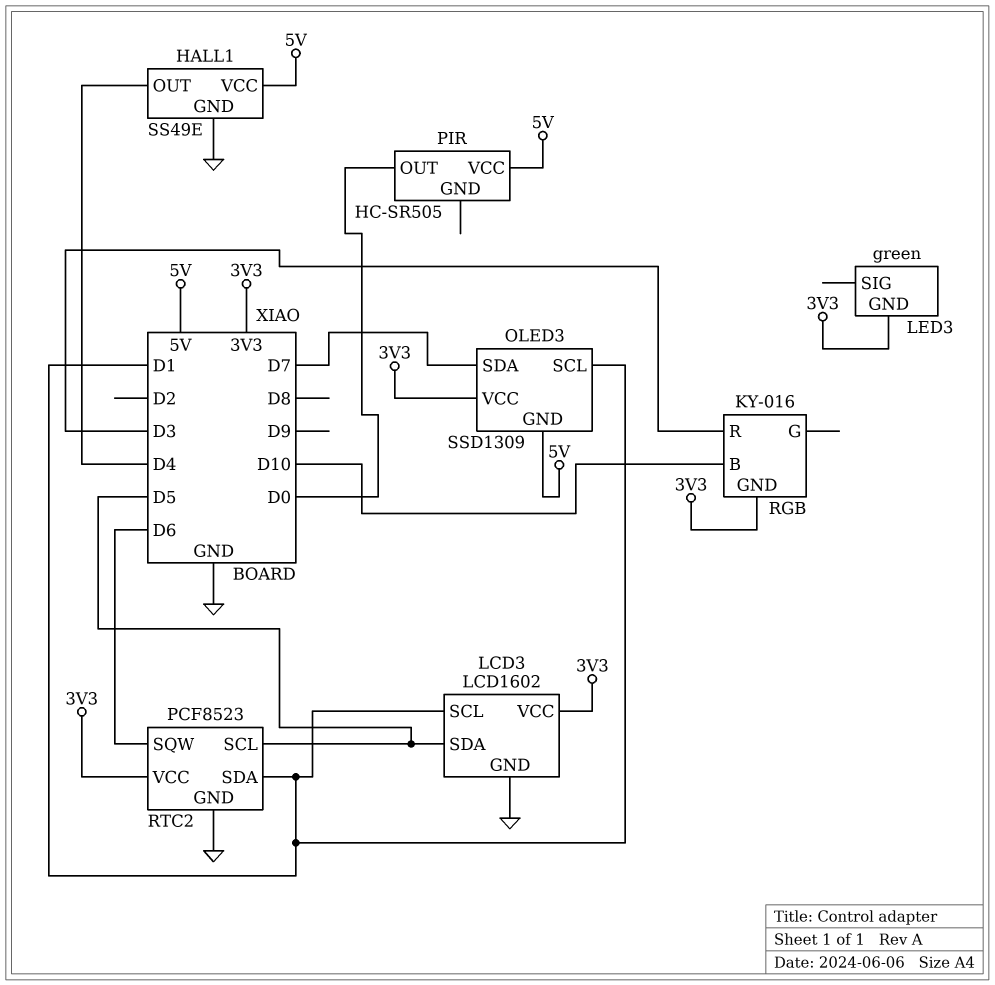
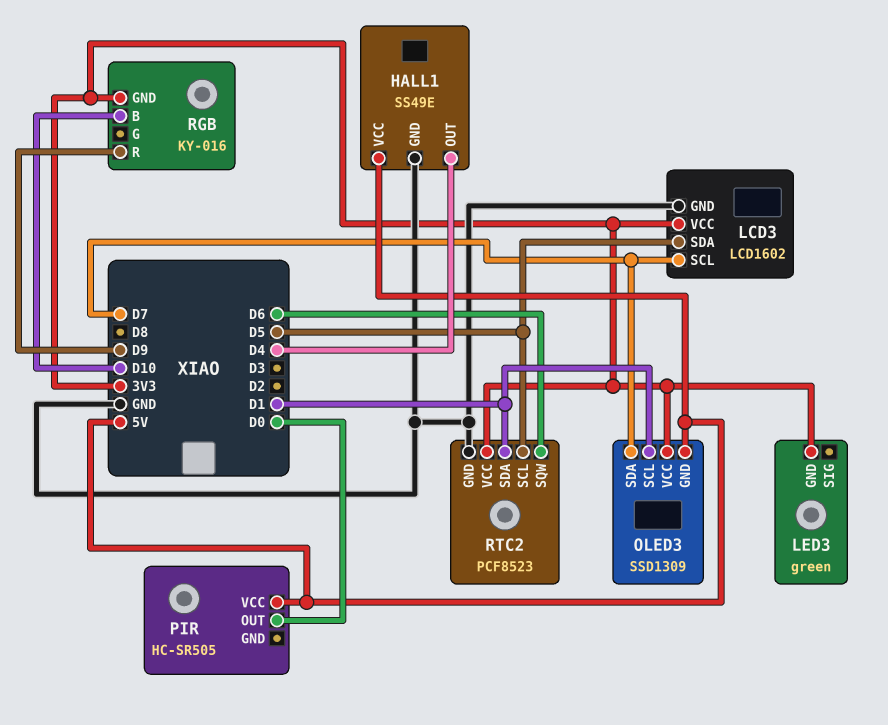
LCD3 pin SCL: D1 -> D7
RGB pin R: D3 -> D9

